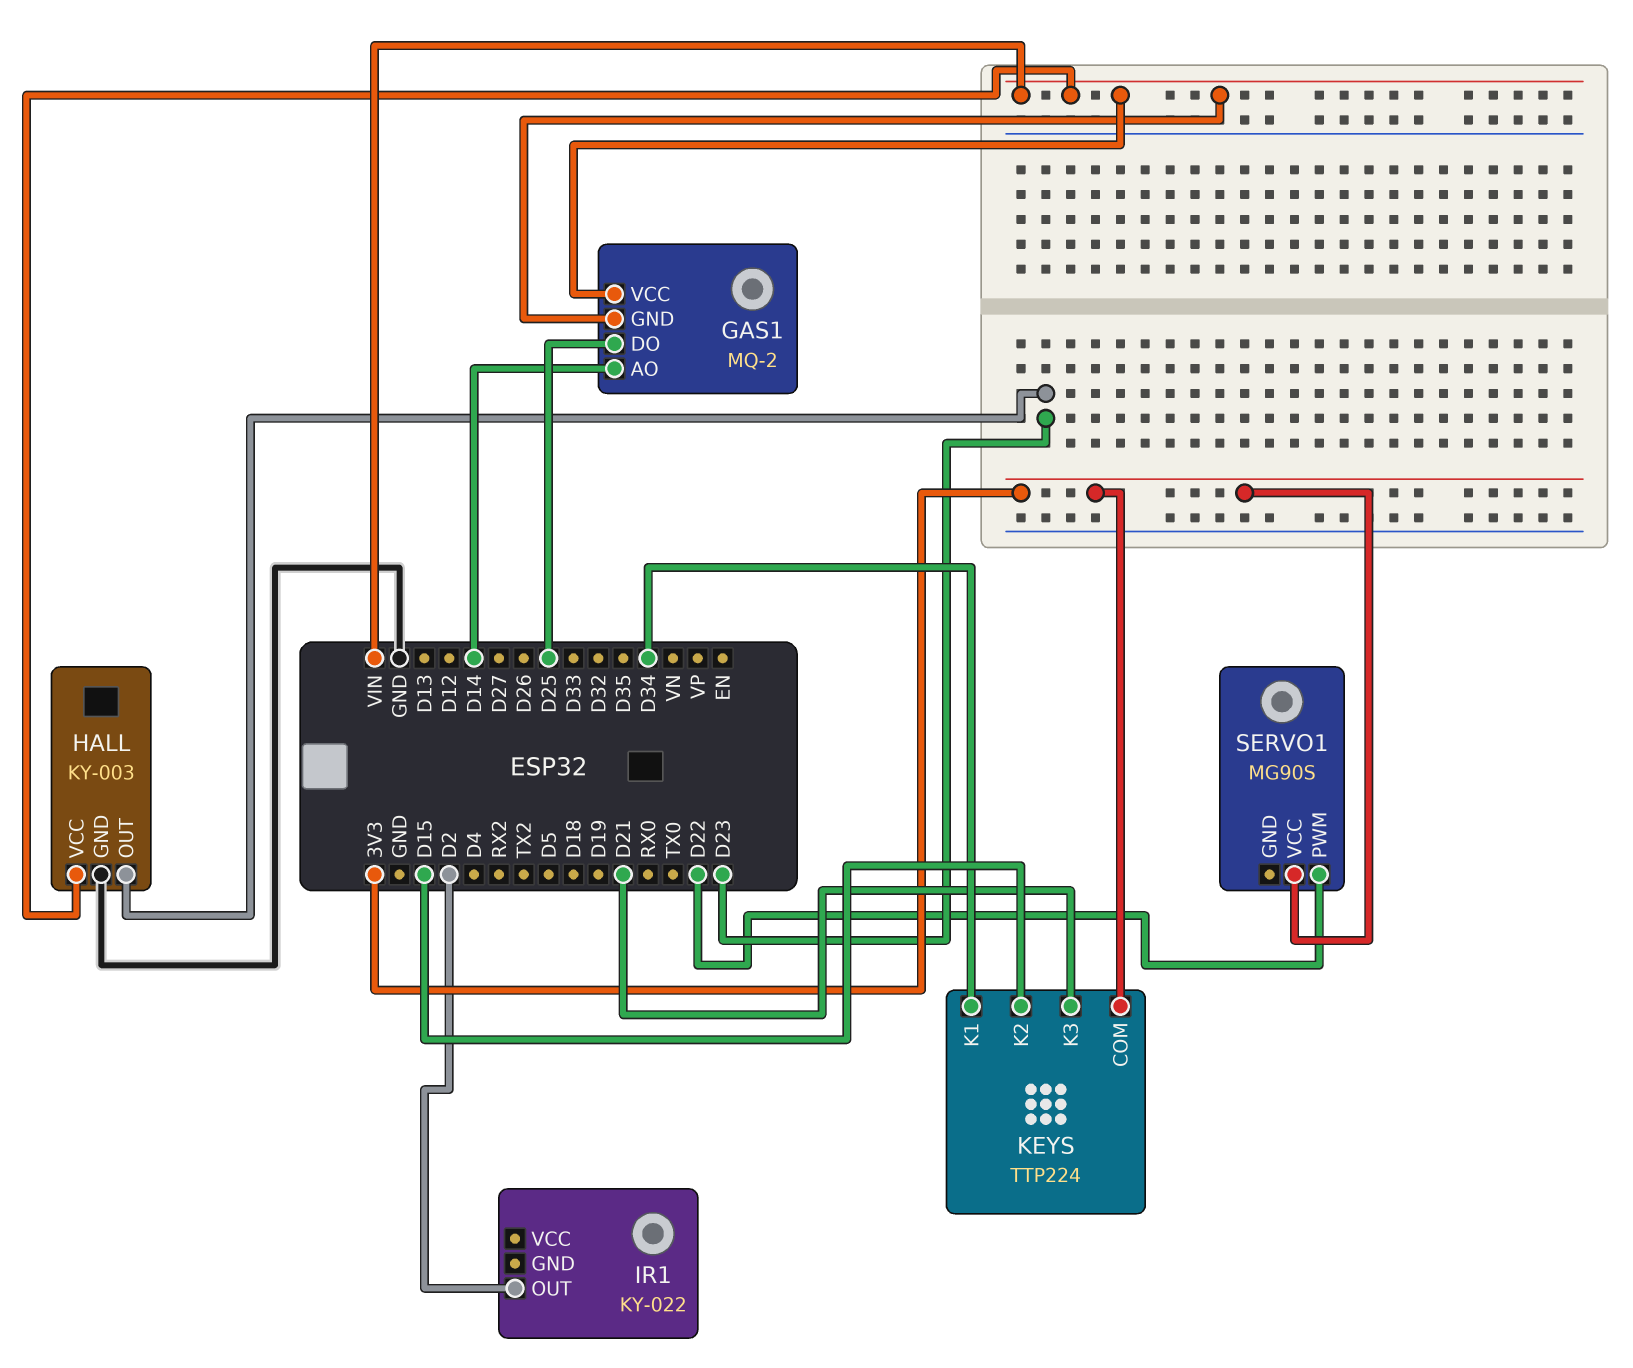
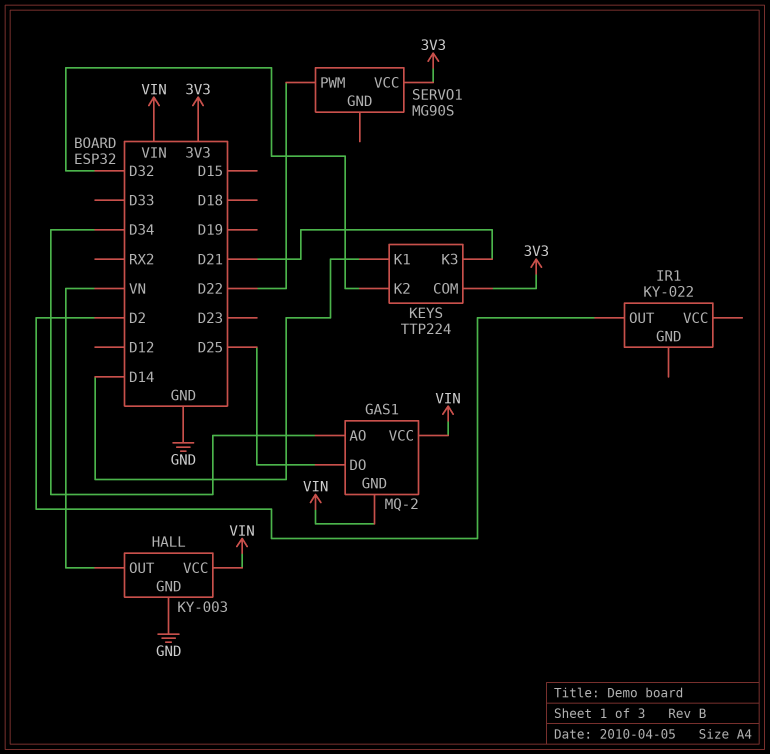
GAS1 pin AO: D14 -> D34
HALL pin OUT: D23 -> VN
KEYS pin K1: D34 -> D14
KEYS pin K2: D15 -> D32

